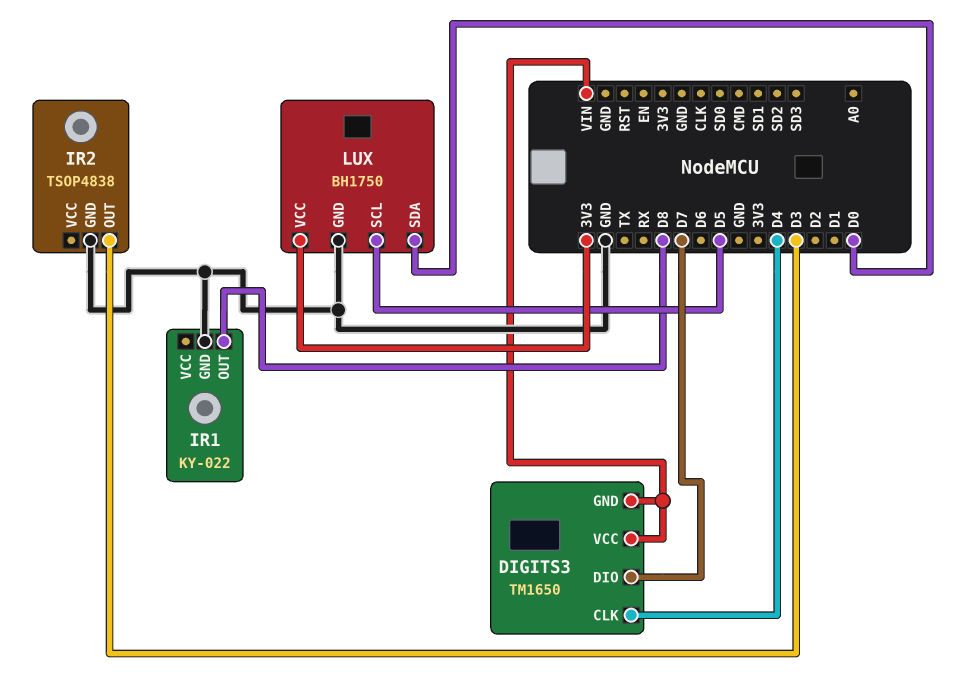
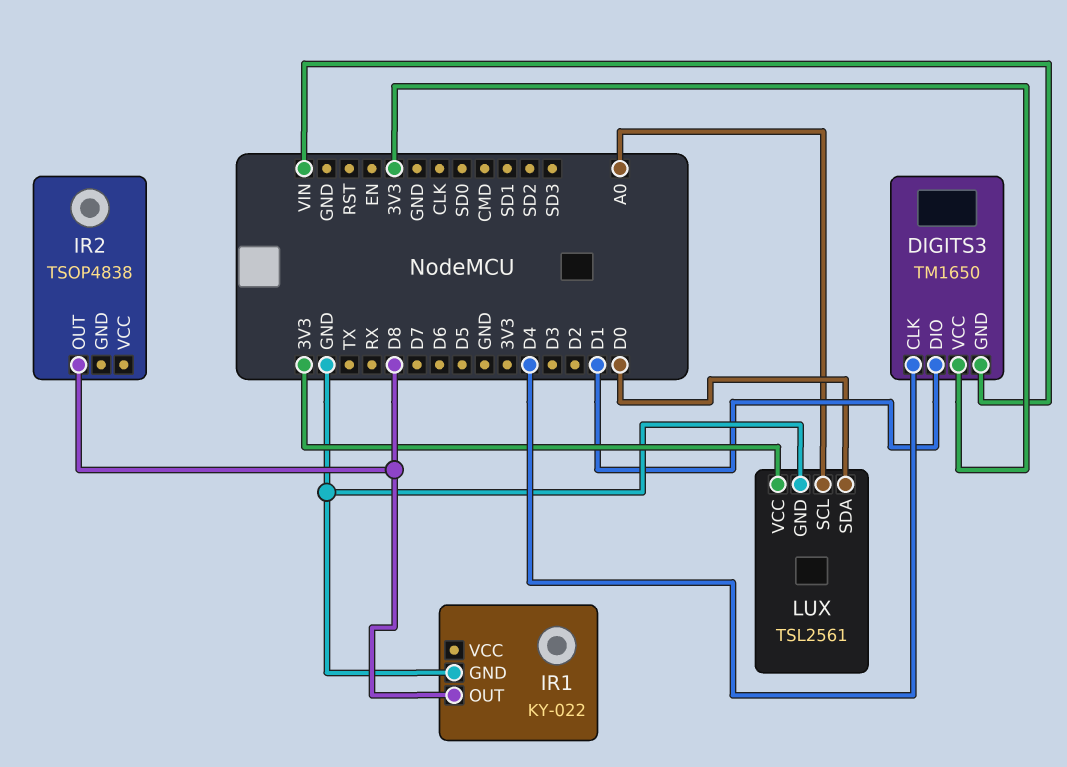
DIGITS3 pin DIO: D7 -> D1
DIGITS3 pin VCC: VIN -> 3V3
IR2 pin GND: GND -> none
IR2 pin OUT: D3 -> D8
LUX: BH1750 -> TSL2561
LUX pin SCL: D5 -> A0

